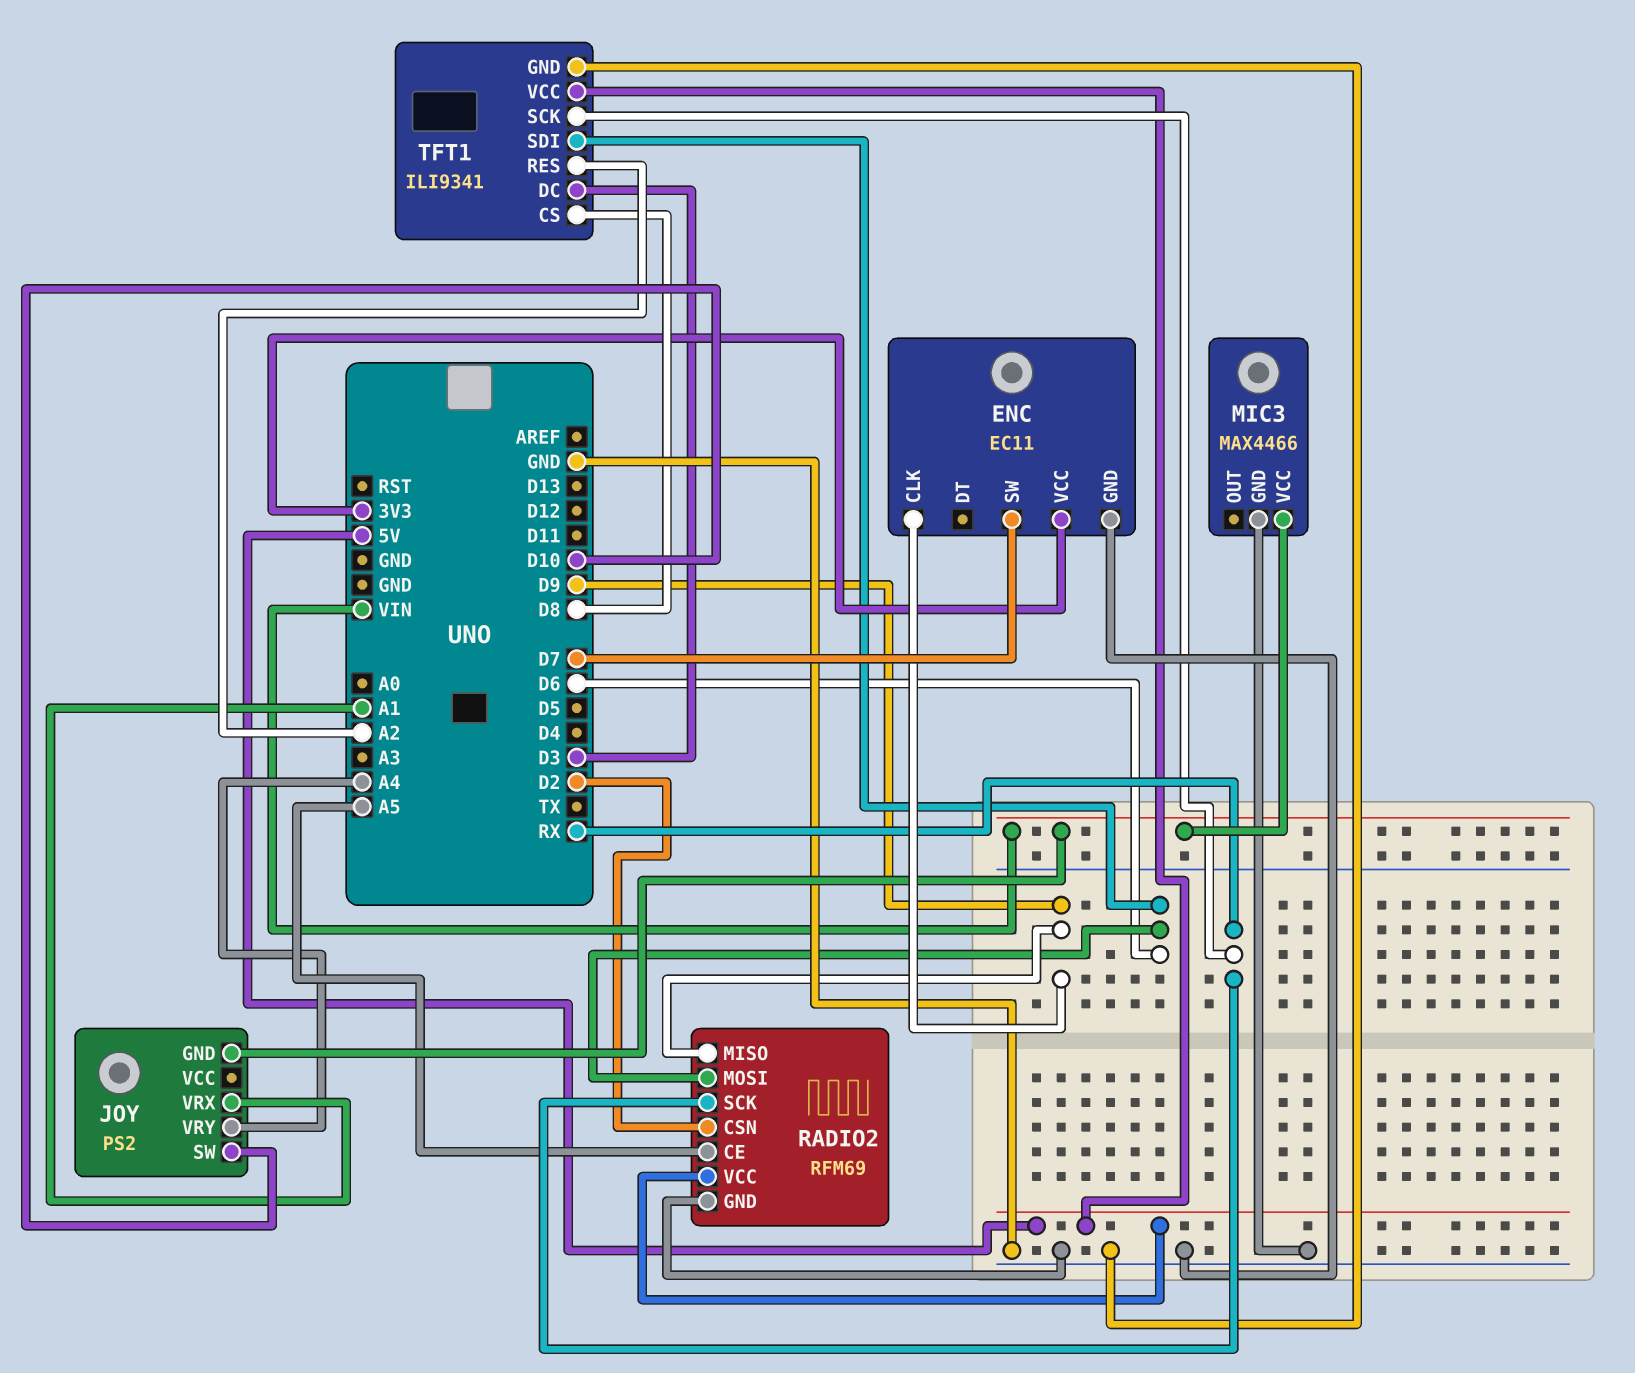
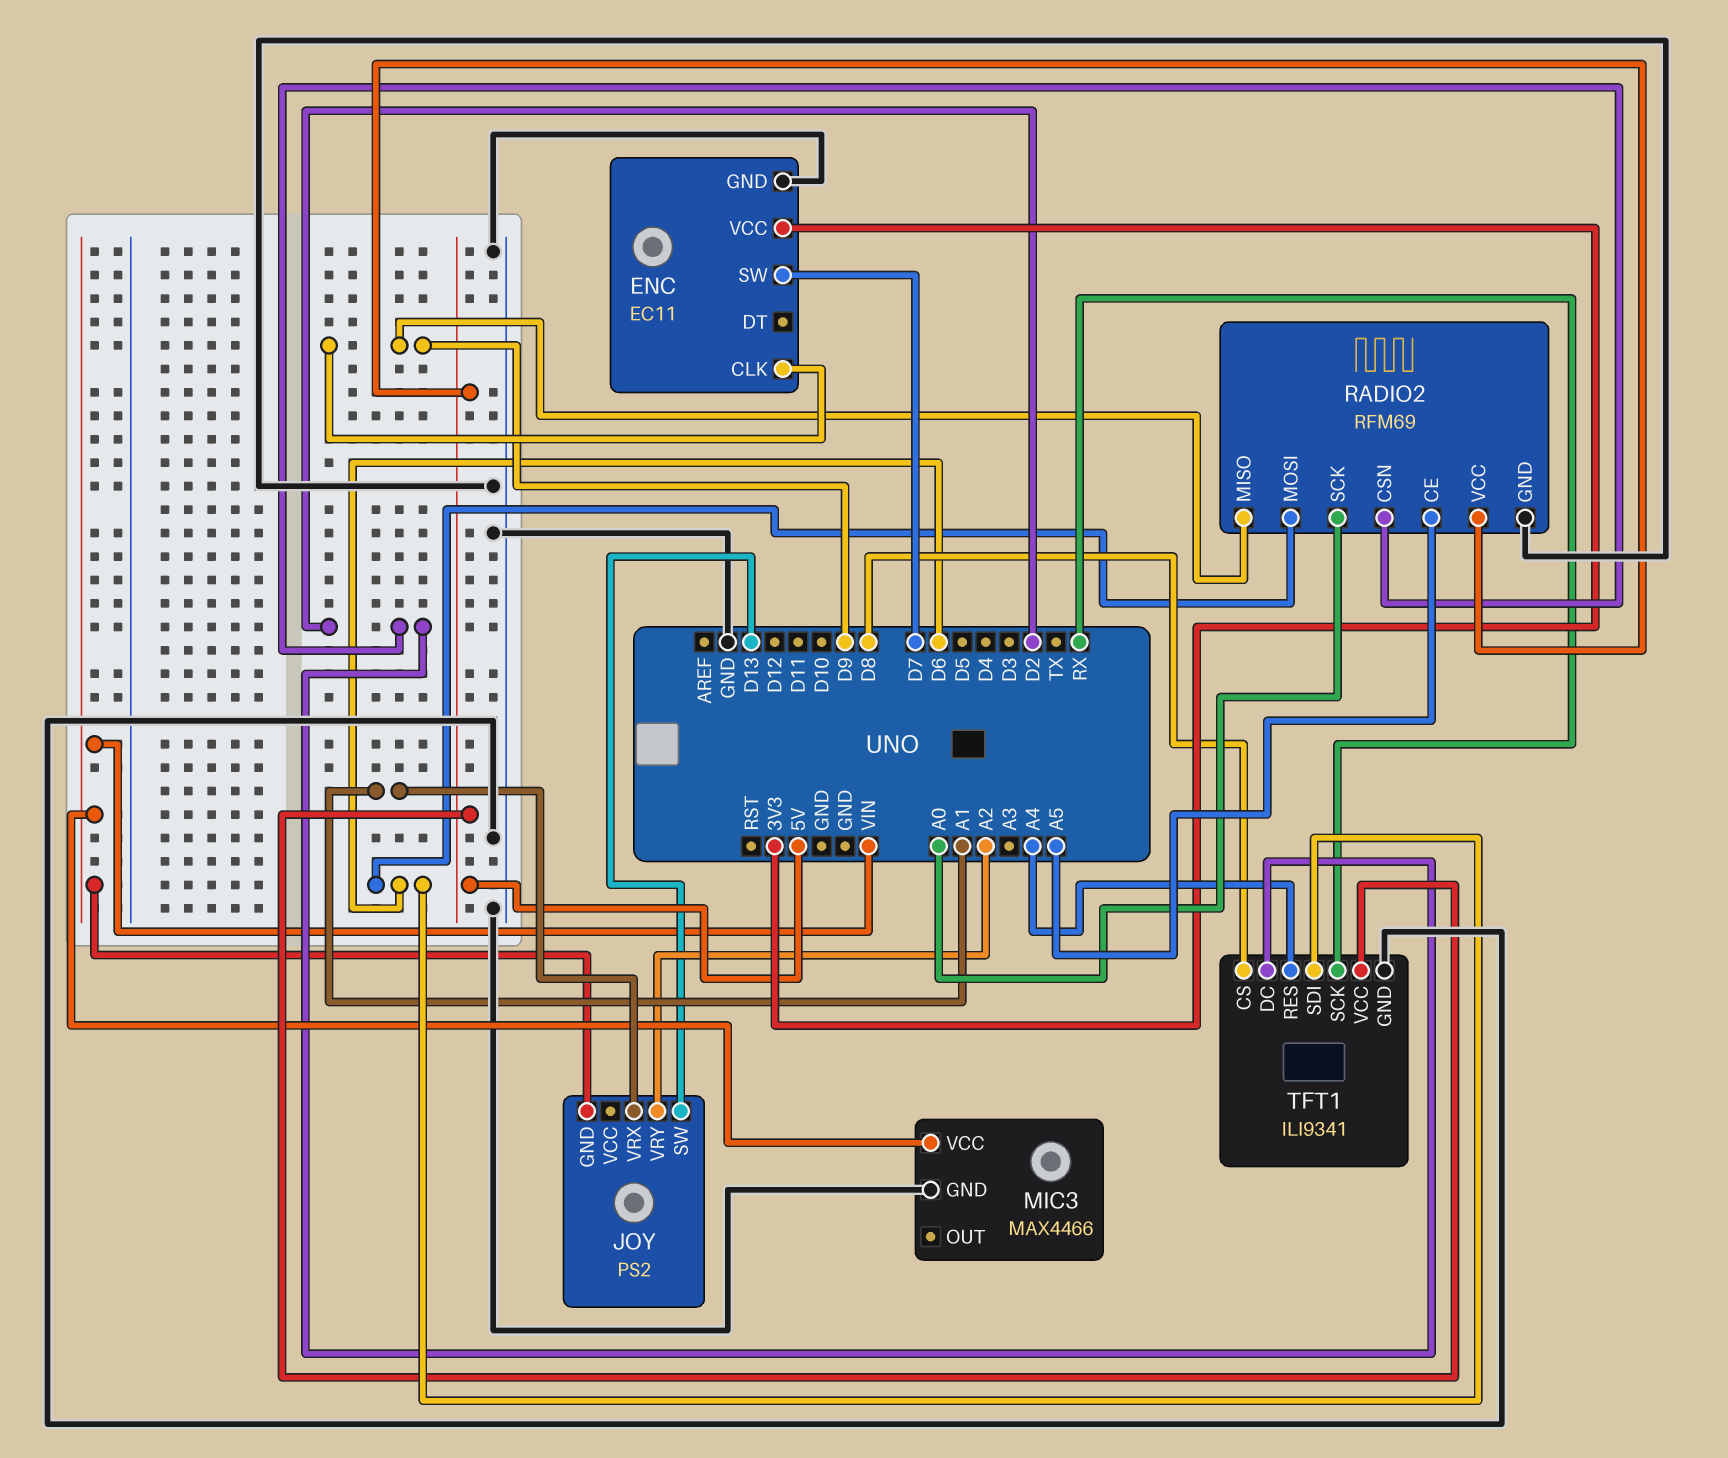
JOY pin SW: D10 -> D13
JOY pin VRY: A4 -> A2
RADIO2 pin SCK: RX -> A0
TFT1 pin DC: D3 -> D2
TFT1 pin RES: A2 -> A4

